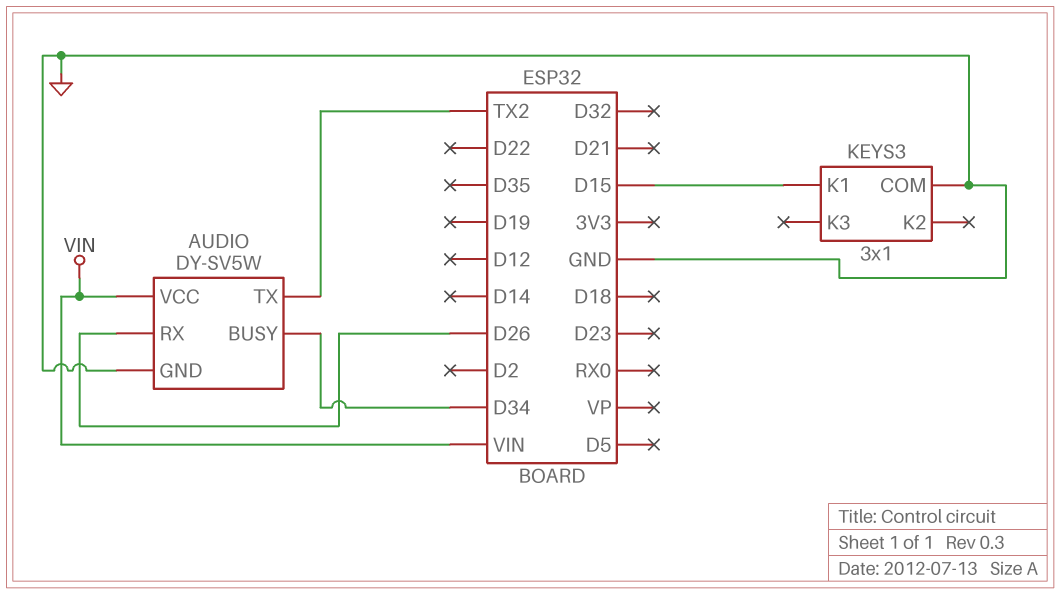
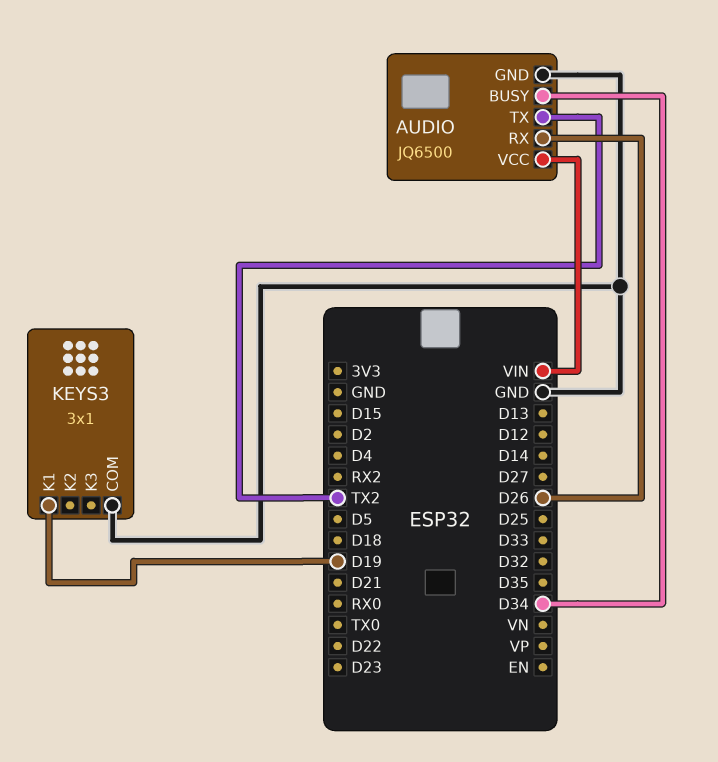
AUDIO: DY-SV5W -> JQ6500
KEYS3 pin K1: D15 -> D19

